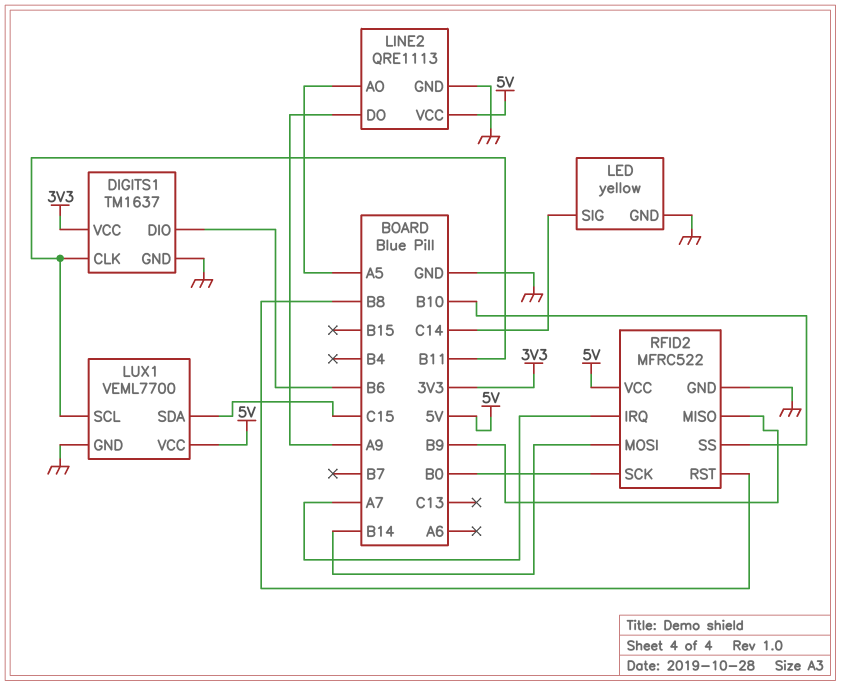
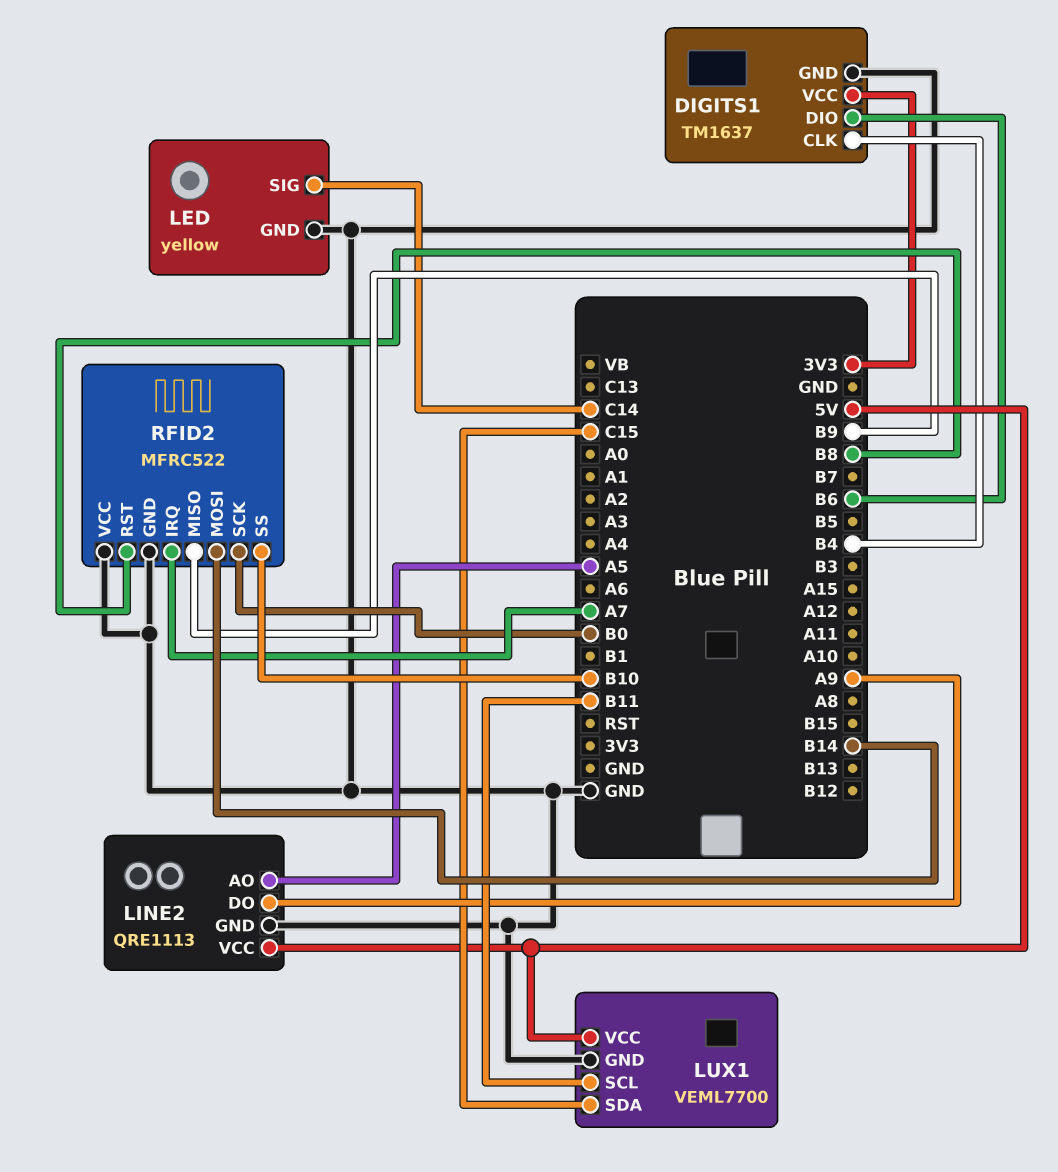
DIGITS1 pin CLK: B11 -> B4
RFID2 pin VCC: 5V -> GND

